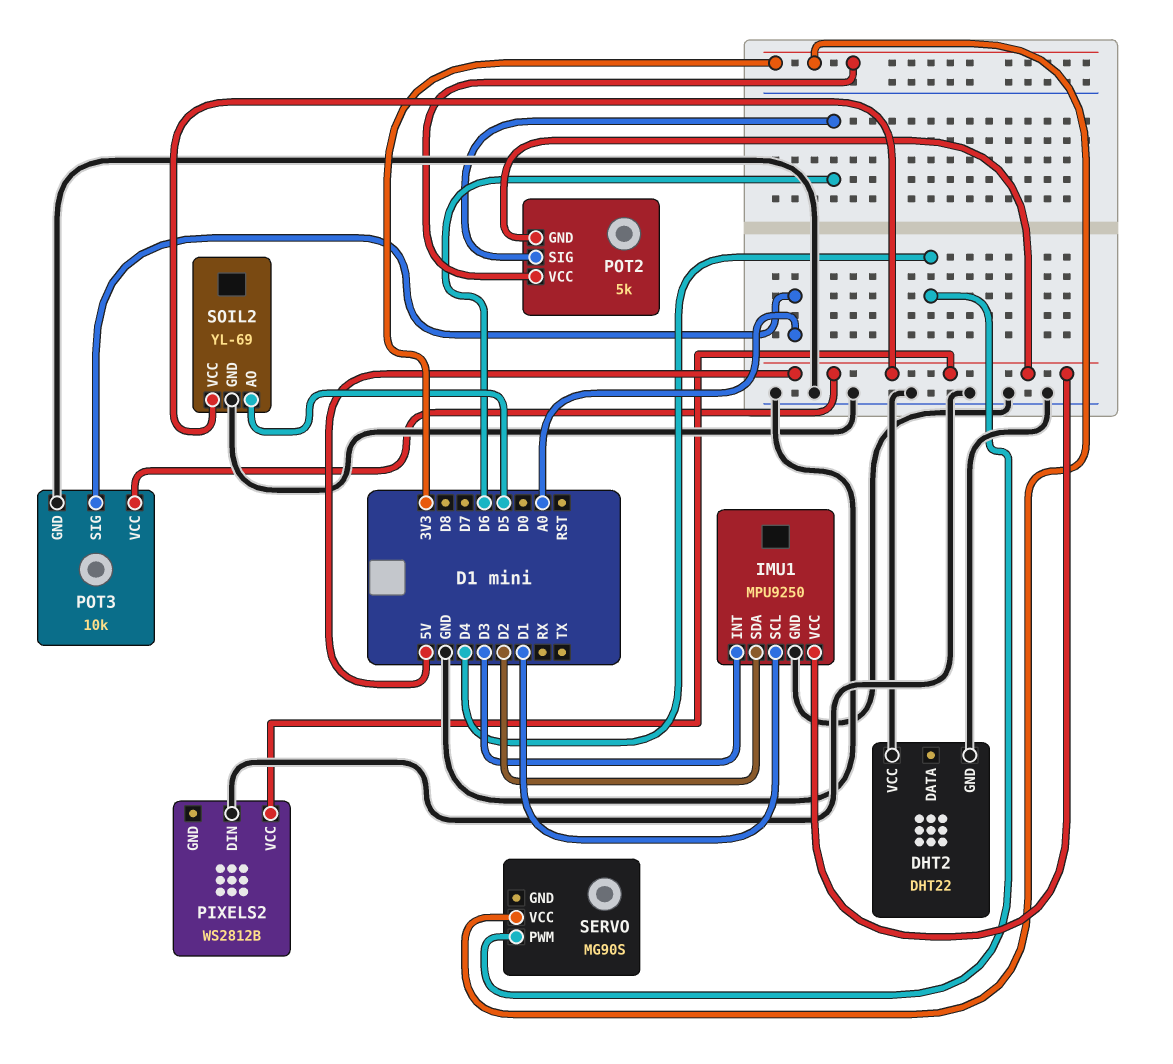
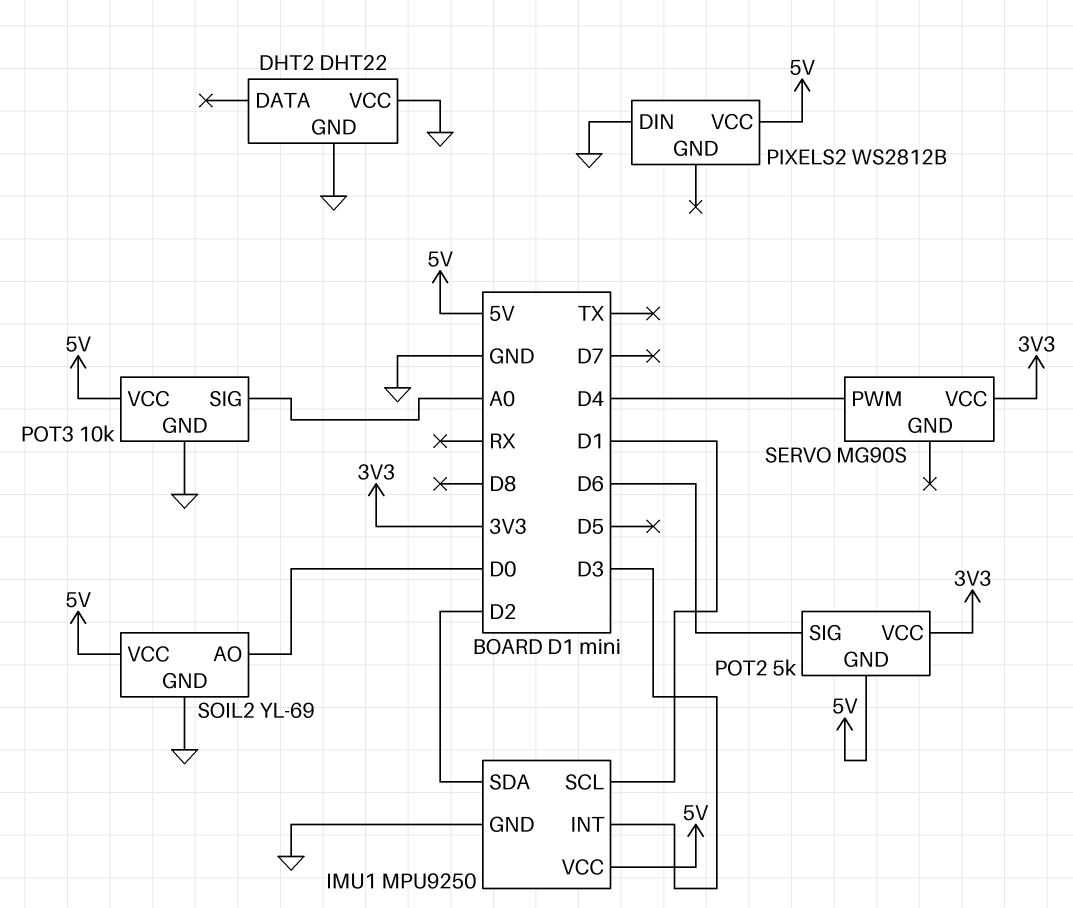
SOIL2 pin AO: D5 -> D0

